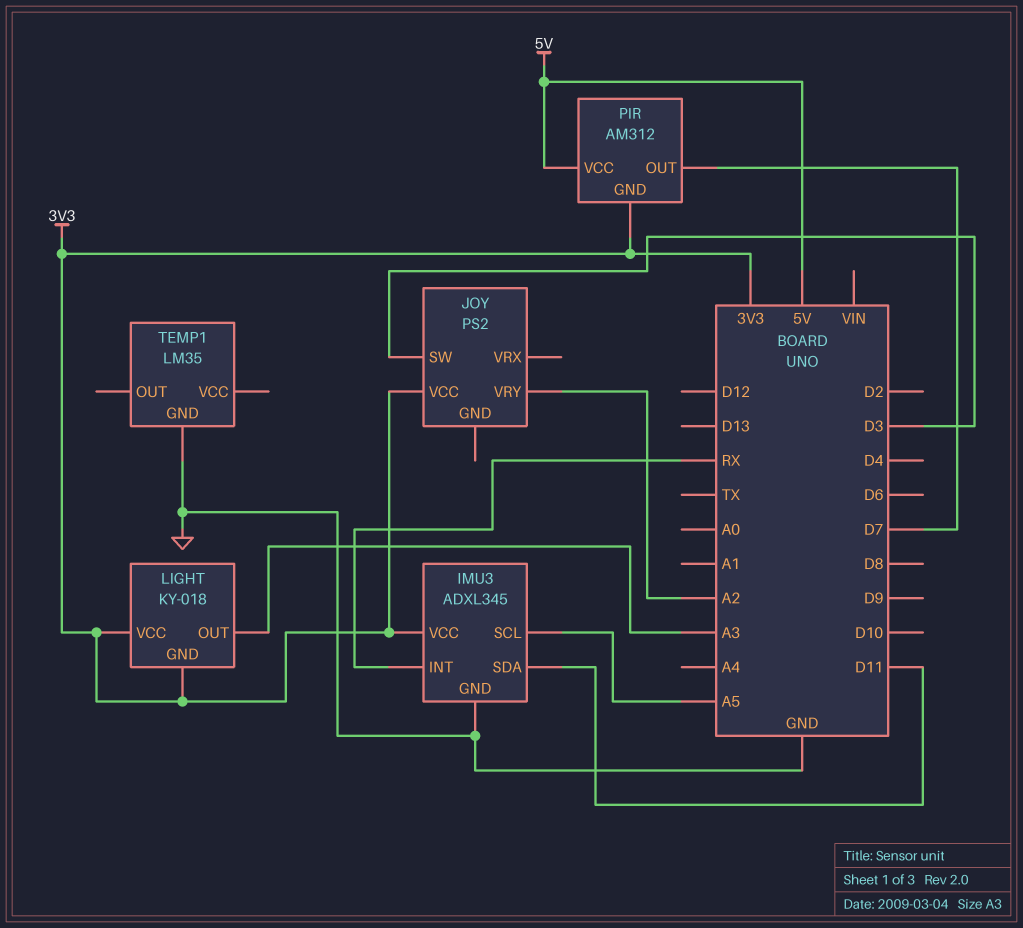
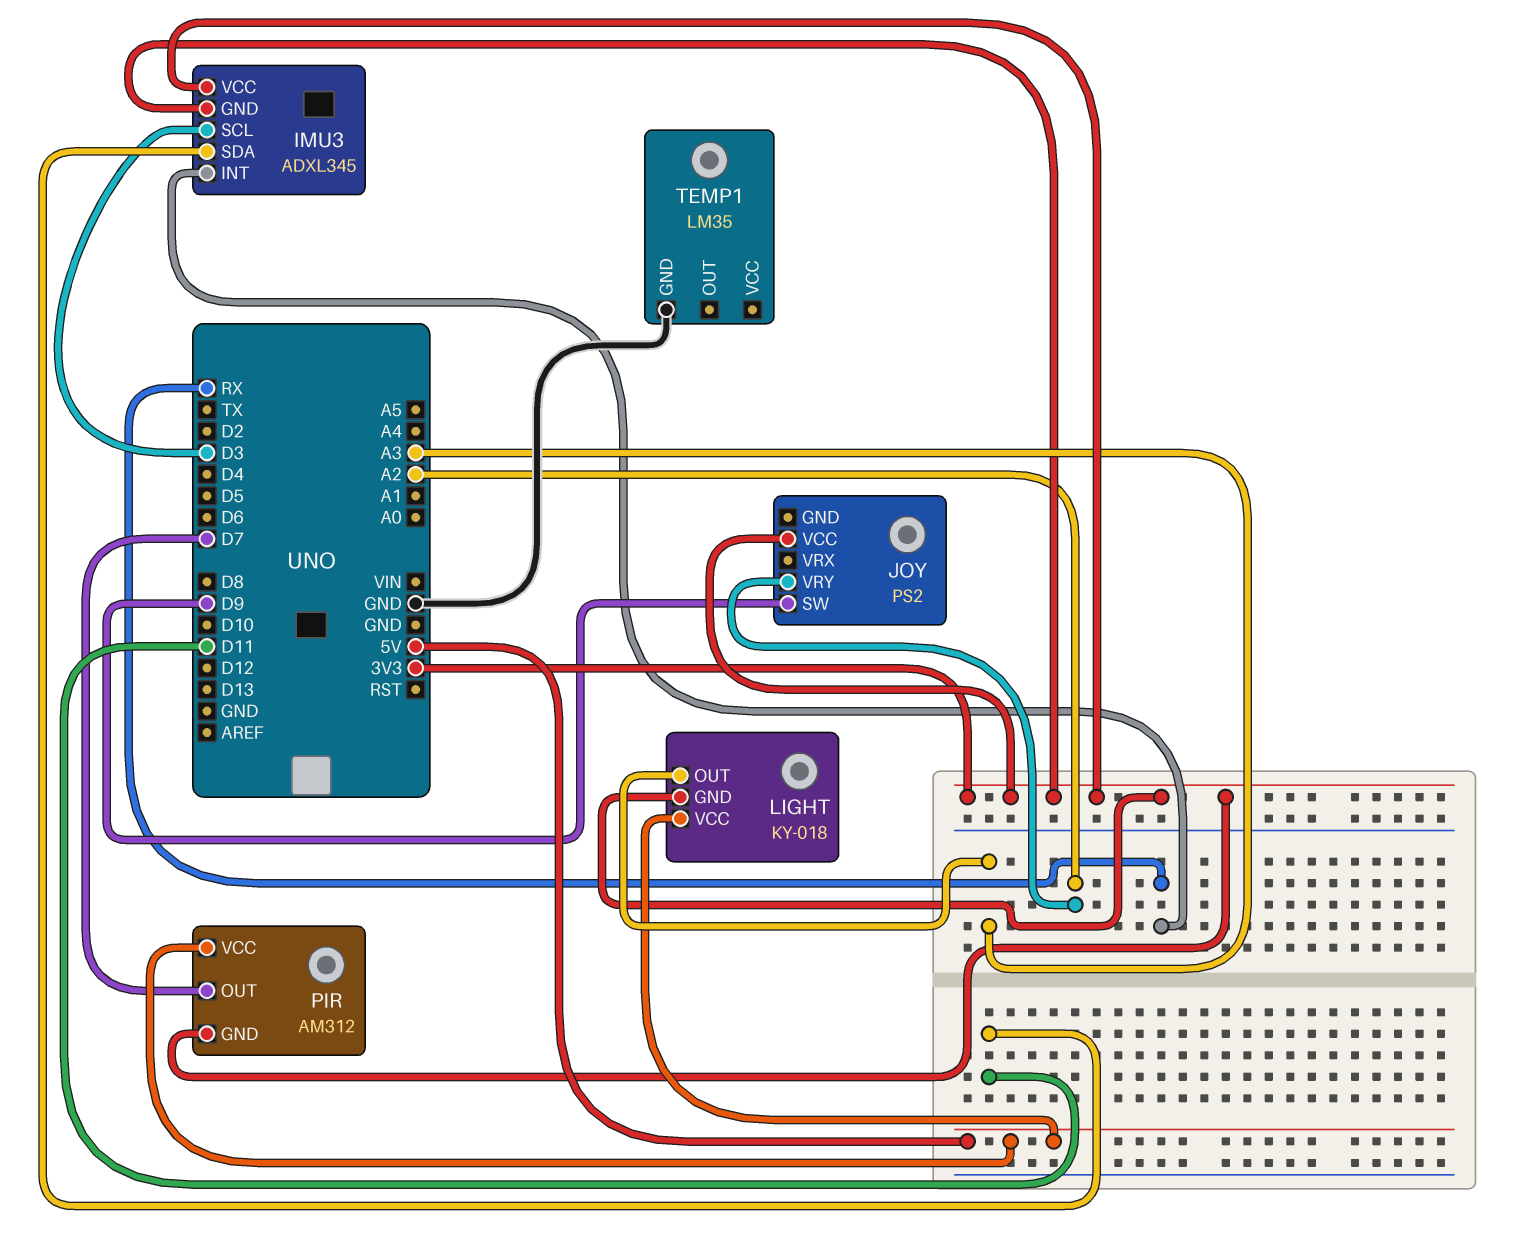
IMU3 pin GND: GND -> 3V3
IMU3 pin SCL: A5 -> D3
JOY pin SW: D3 -> D9
LIGHT pin VCC: 3V3 -> 5V

